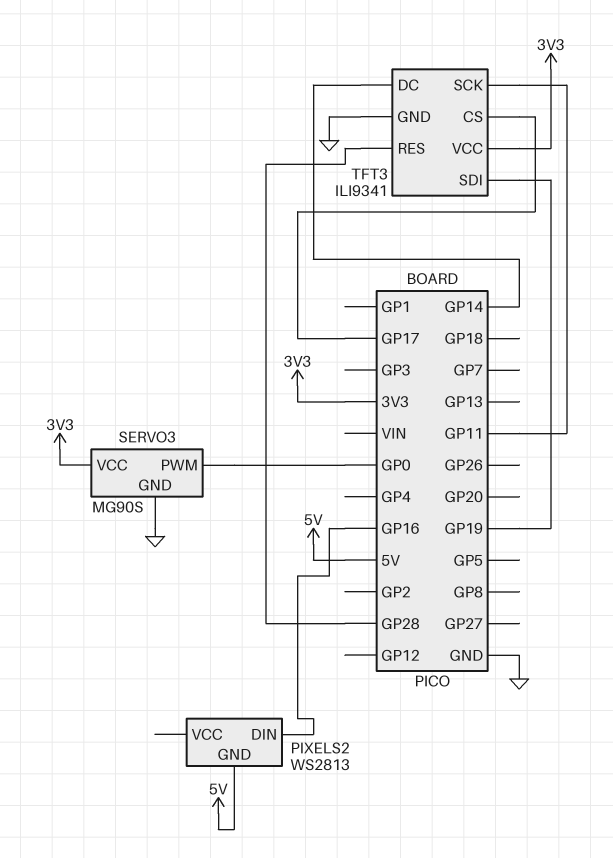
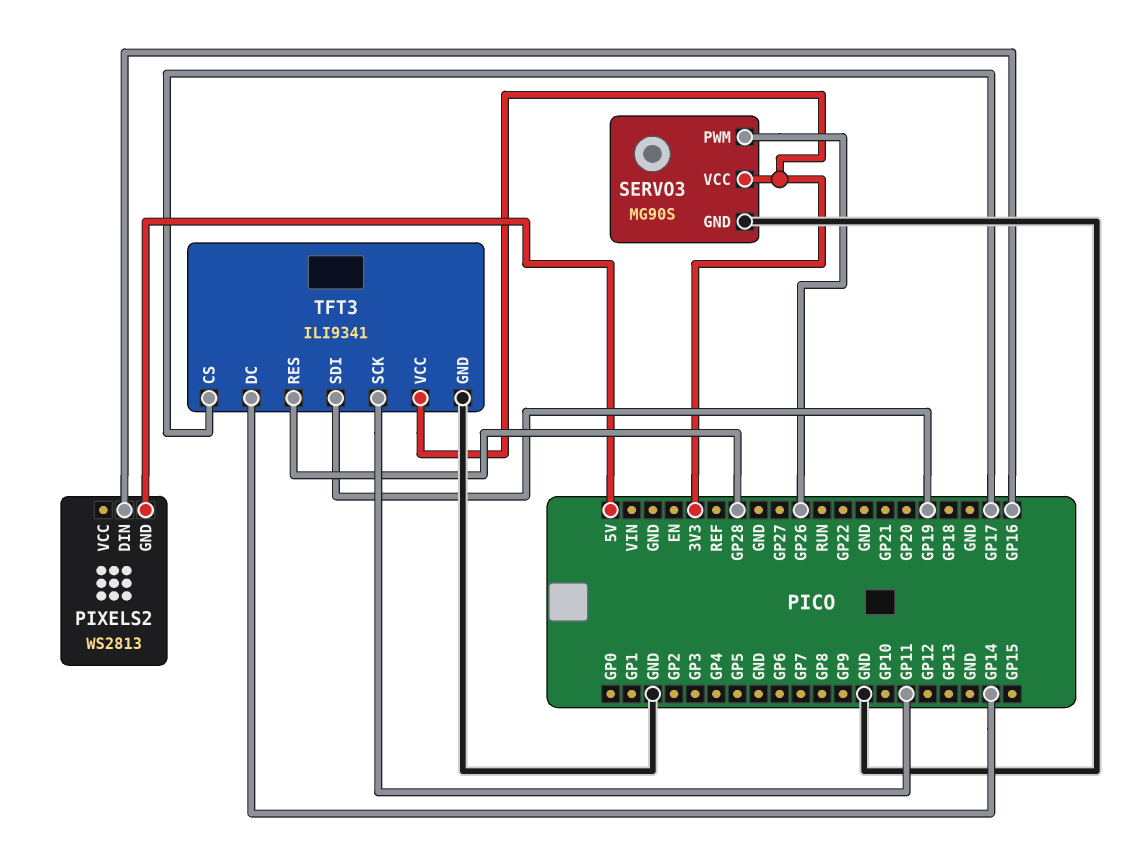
SERVO3 pin PWM: GP0 -> GP26

